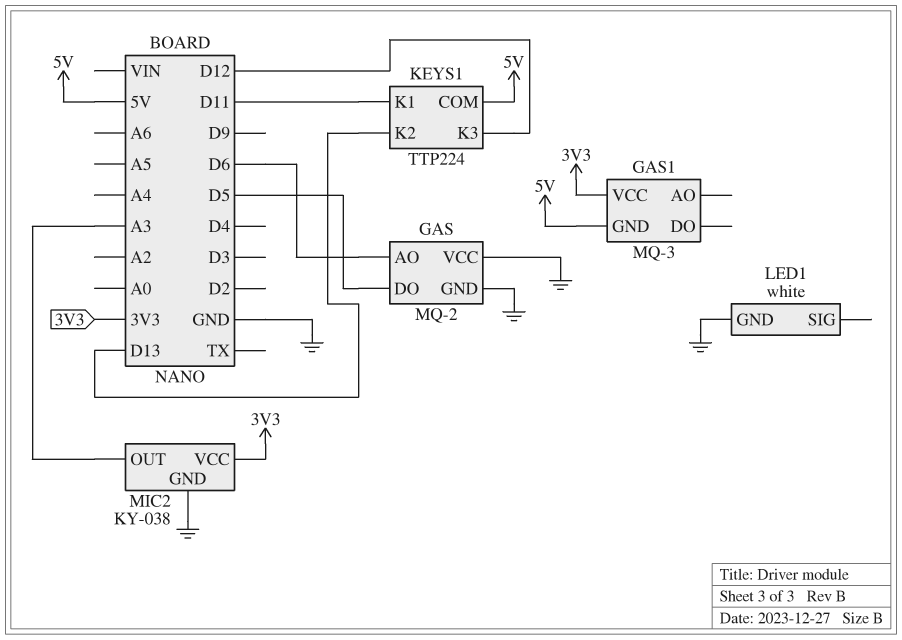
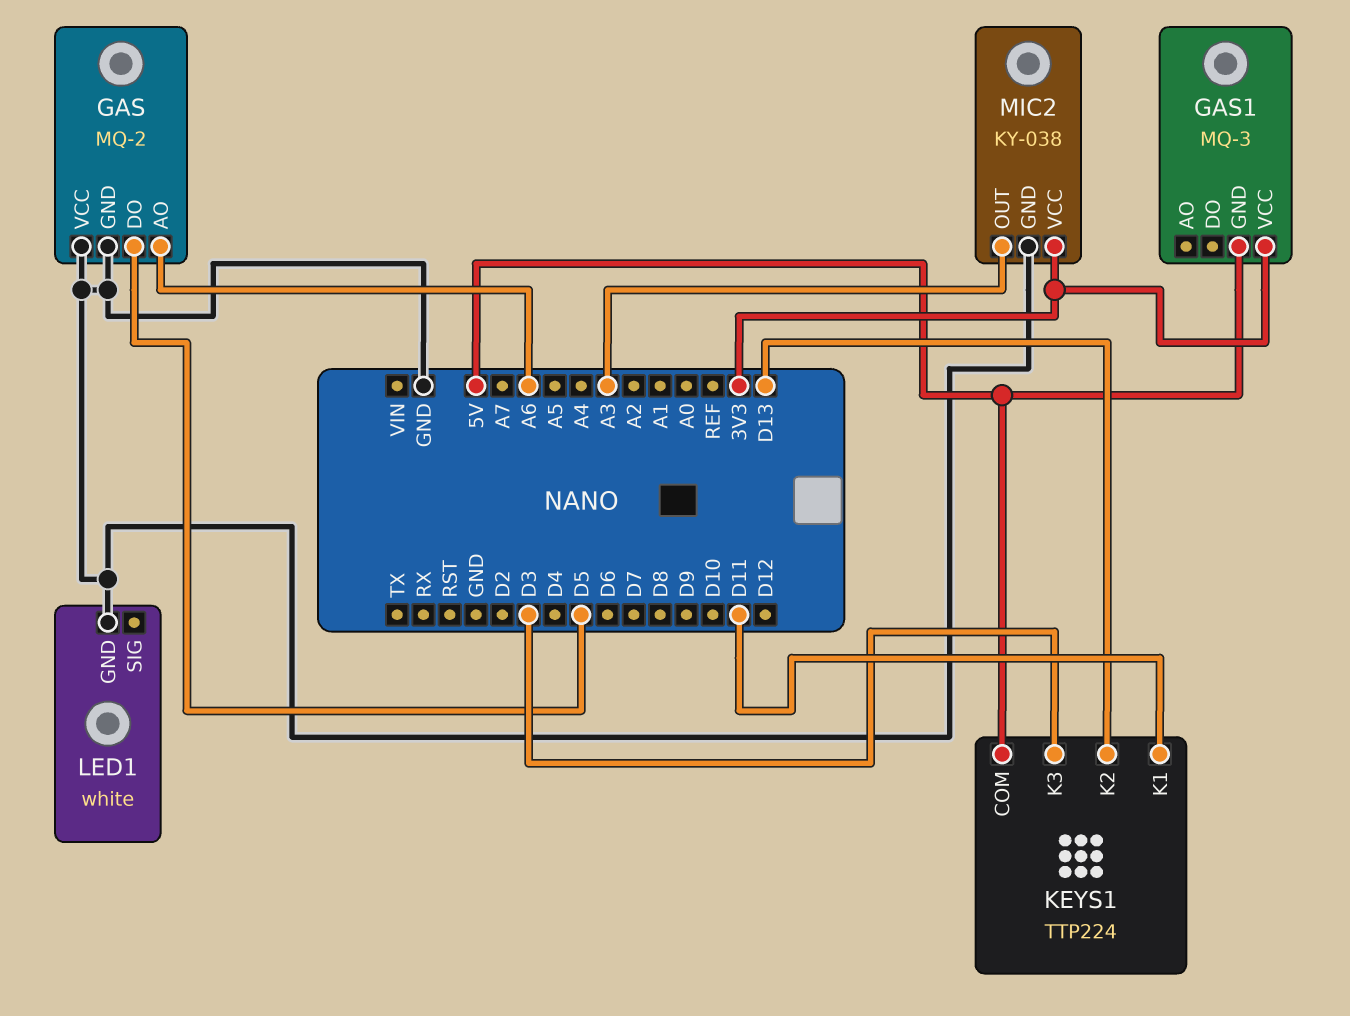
GAS pin AO: D6 -> A6
KEYS1 pin K3: D12 -> D3

